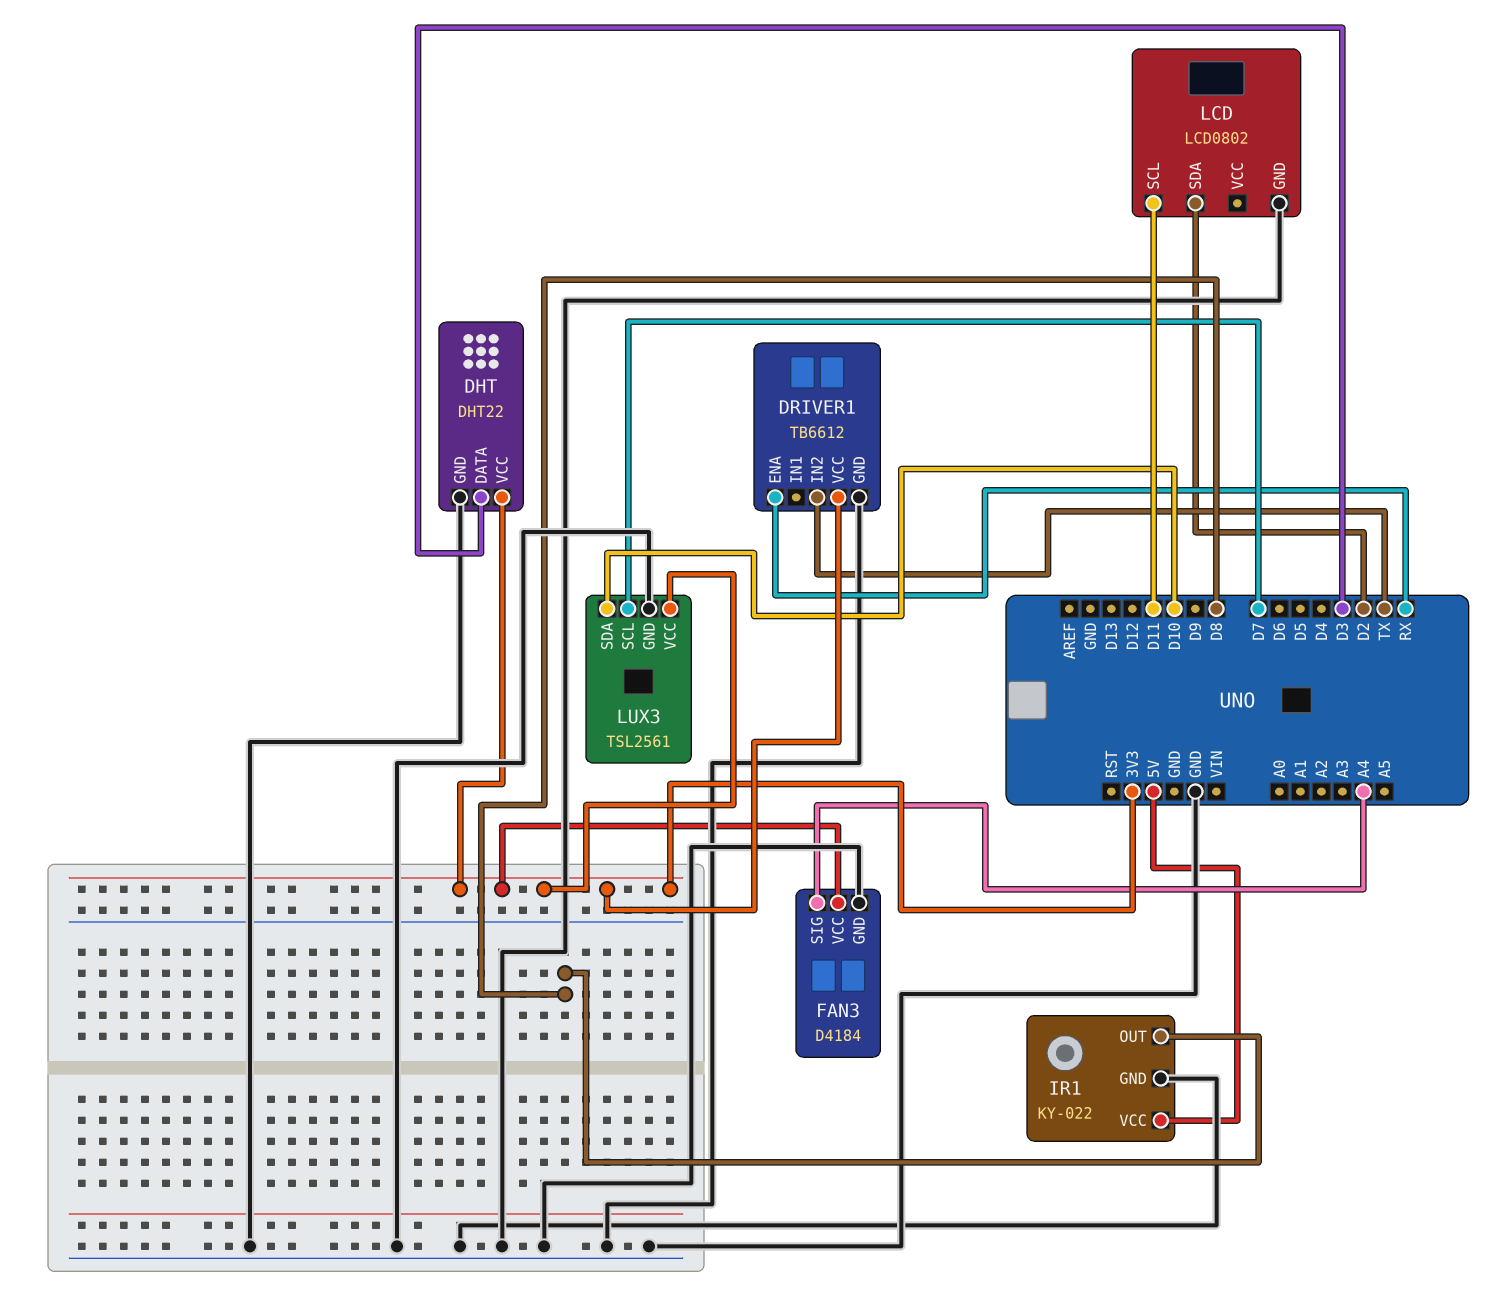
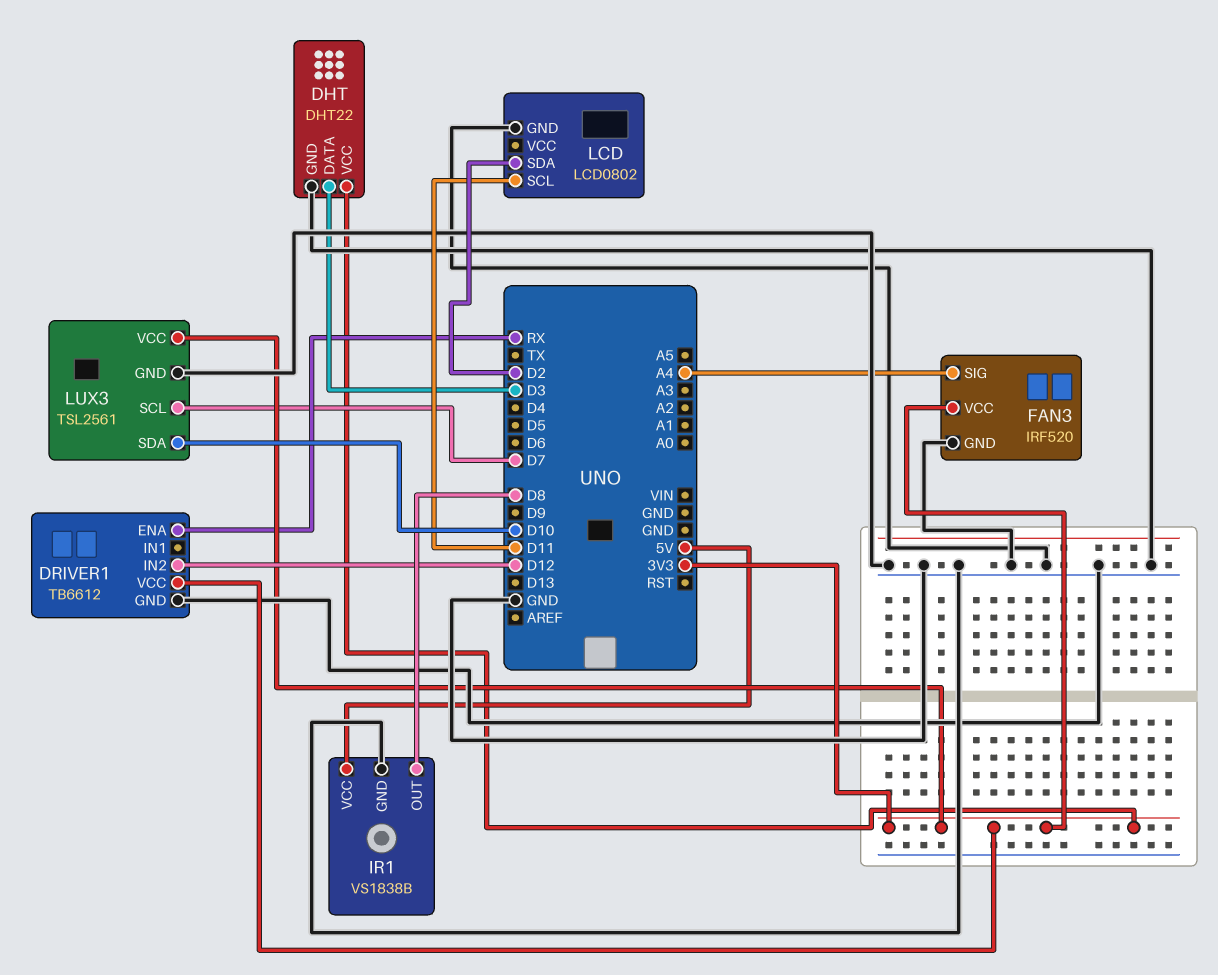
DRIVER1 pin IN2: TX -> D12
FAN3: D4184 -> IRF520
IR1: KY-022 -> VS1838B

